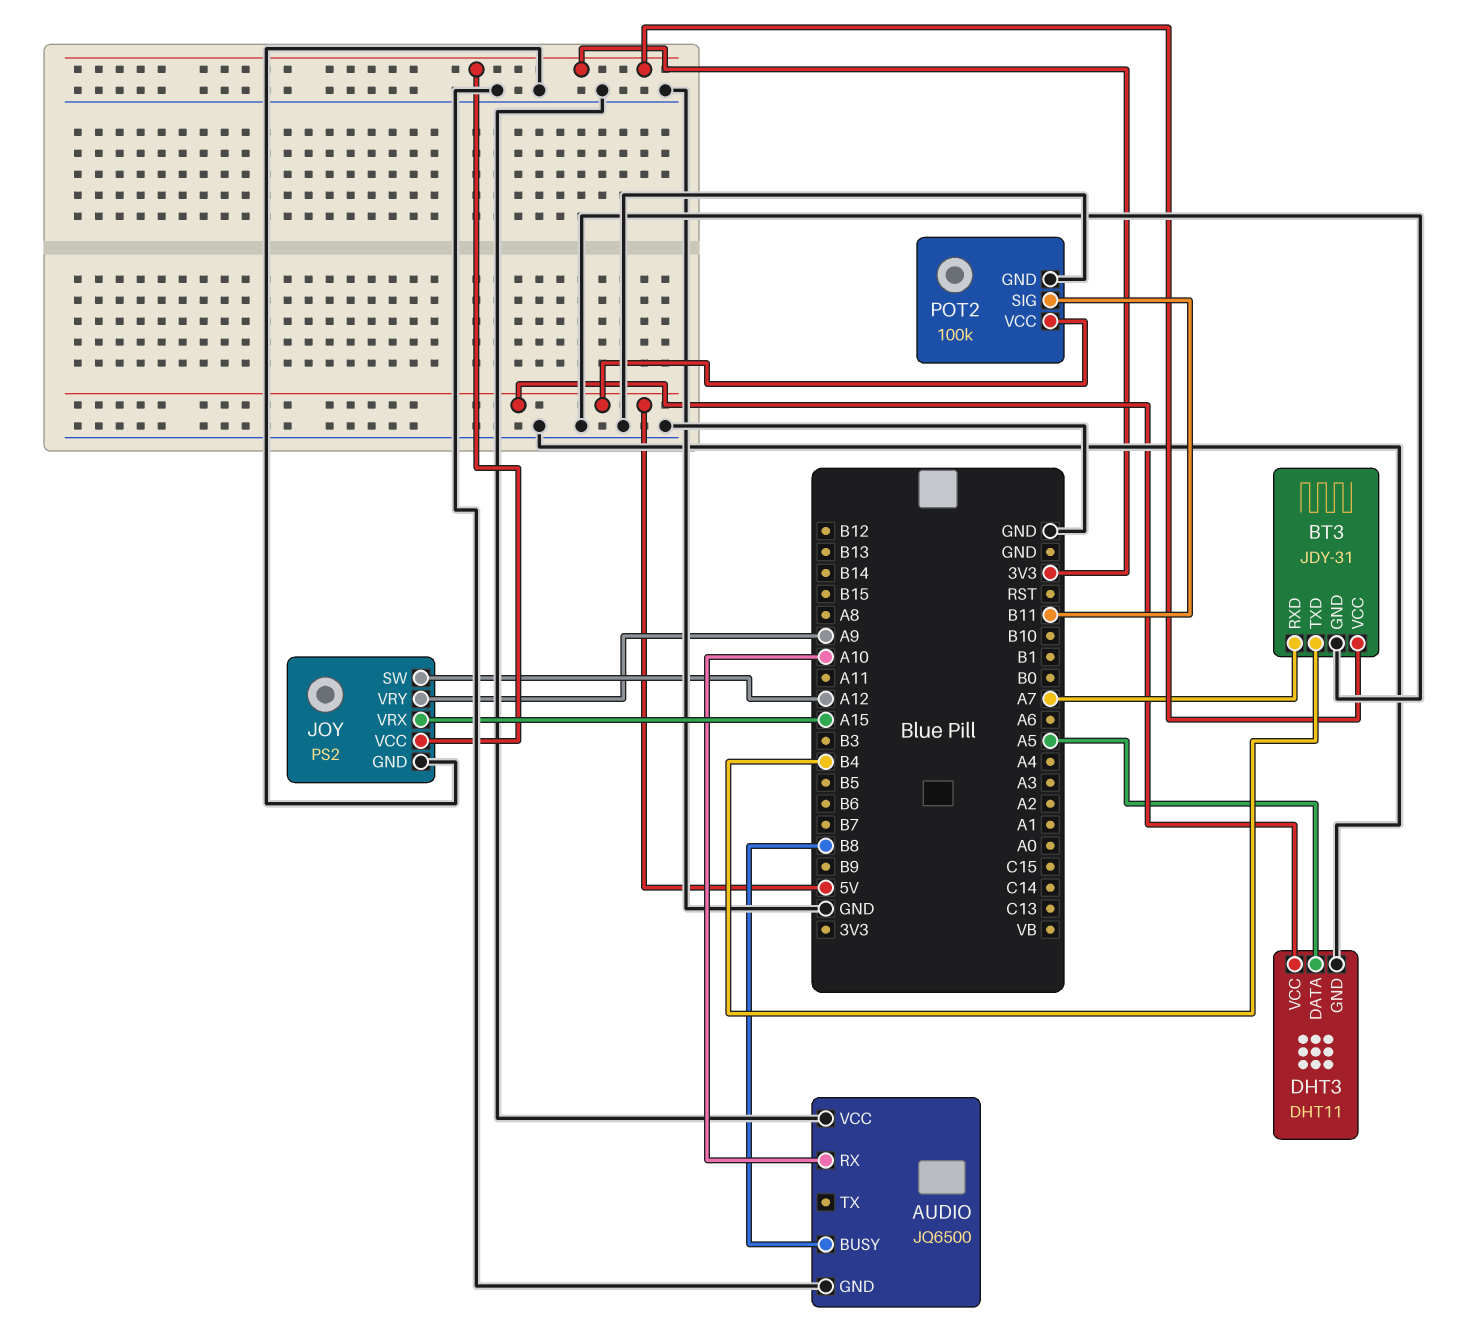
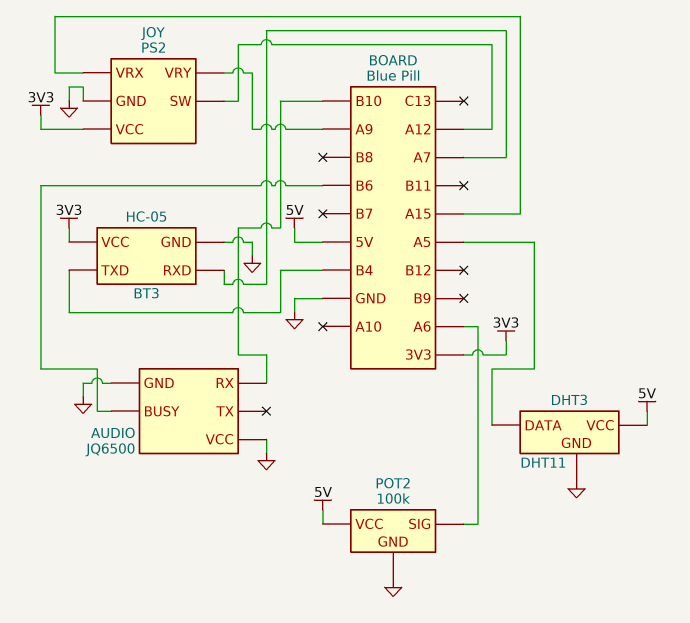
AUDIO pin BUSY: B8 -> B6
AUDIO pin RX: A10 -> B10
BT3: JDY-31 -> HC-05
POT2 pin SIG: B11 -> A6

